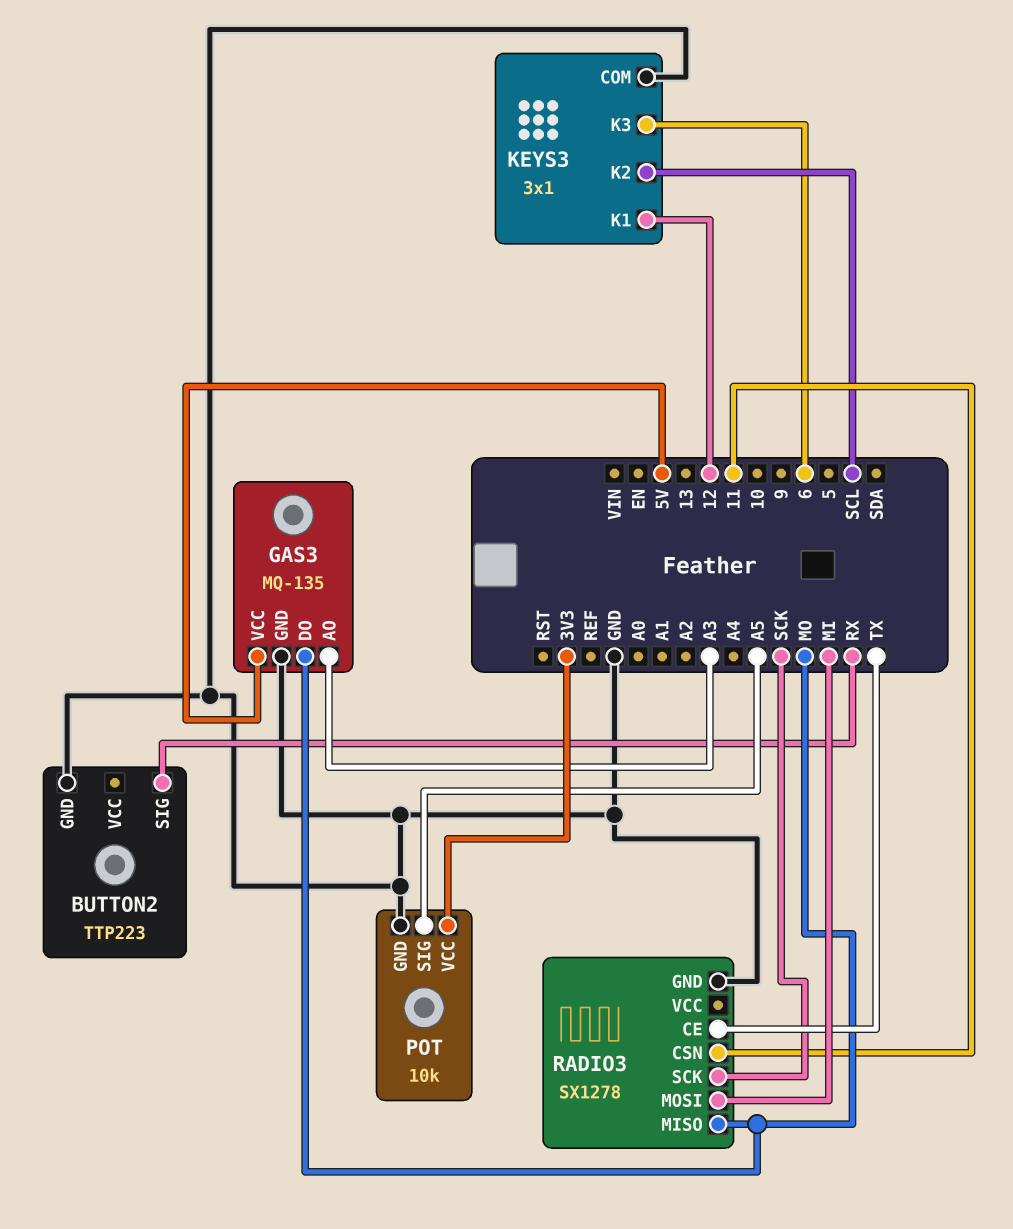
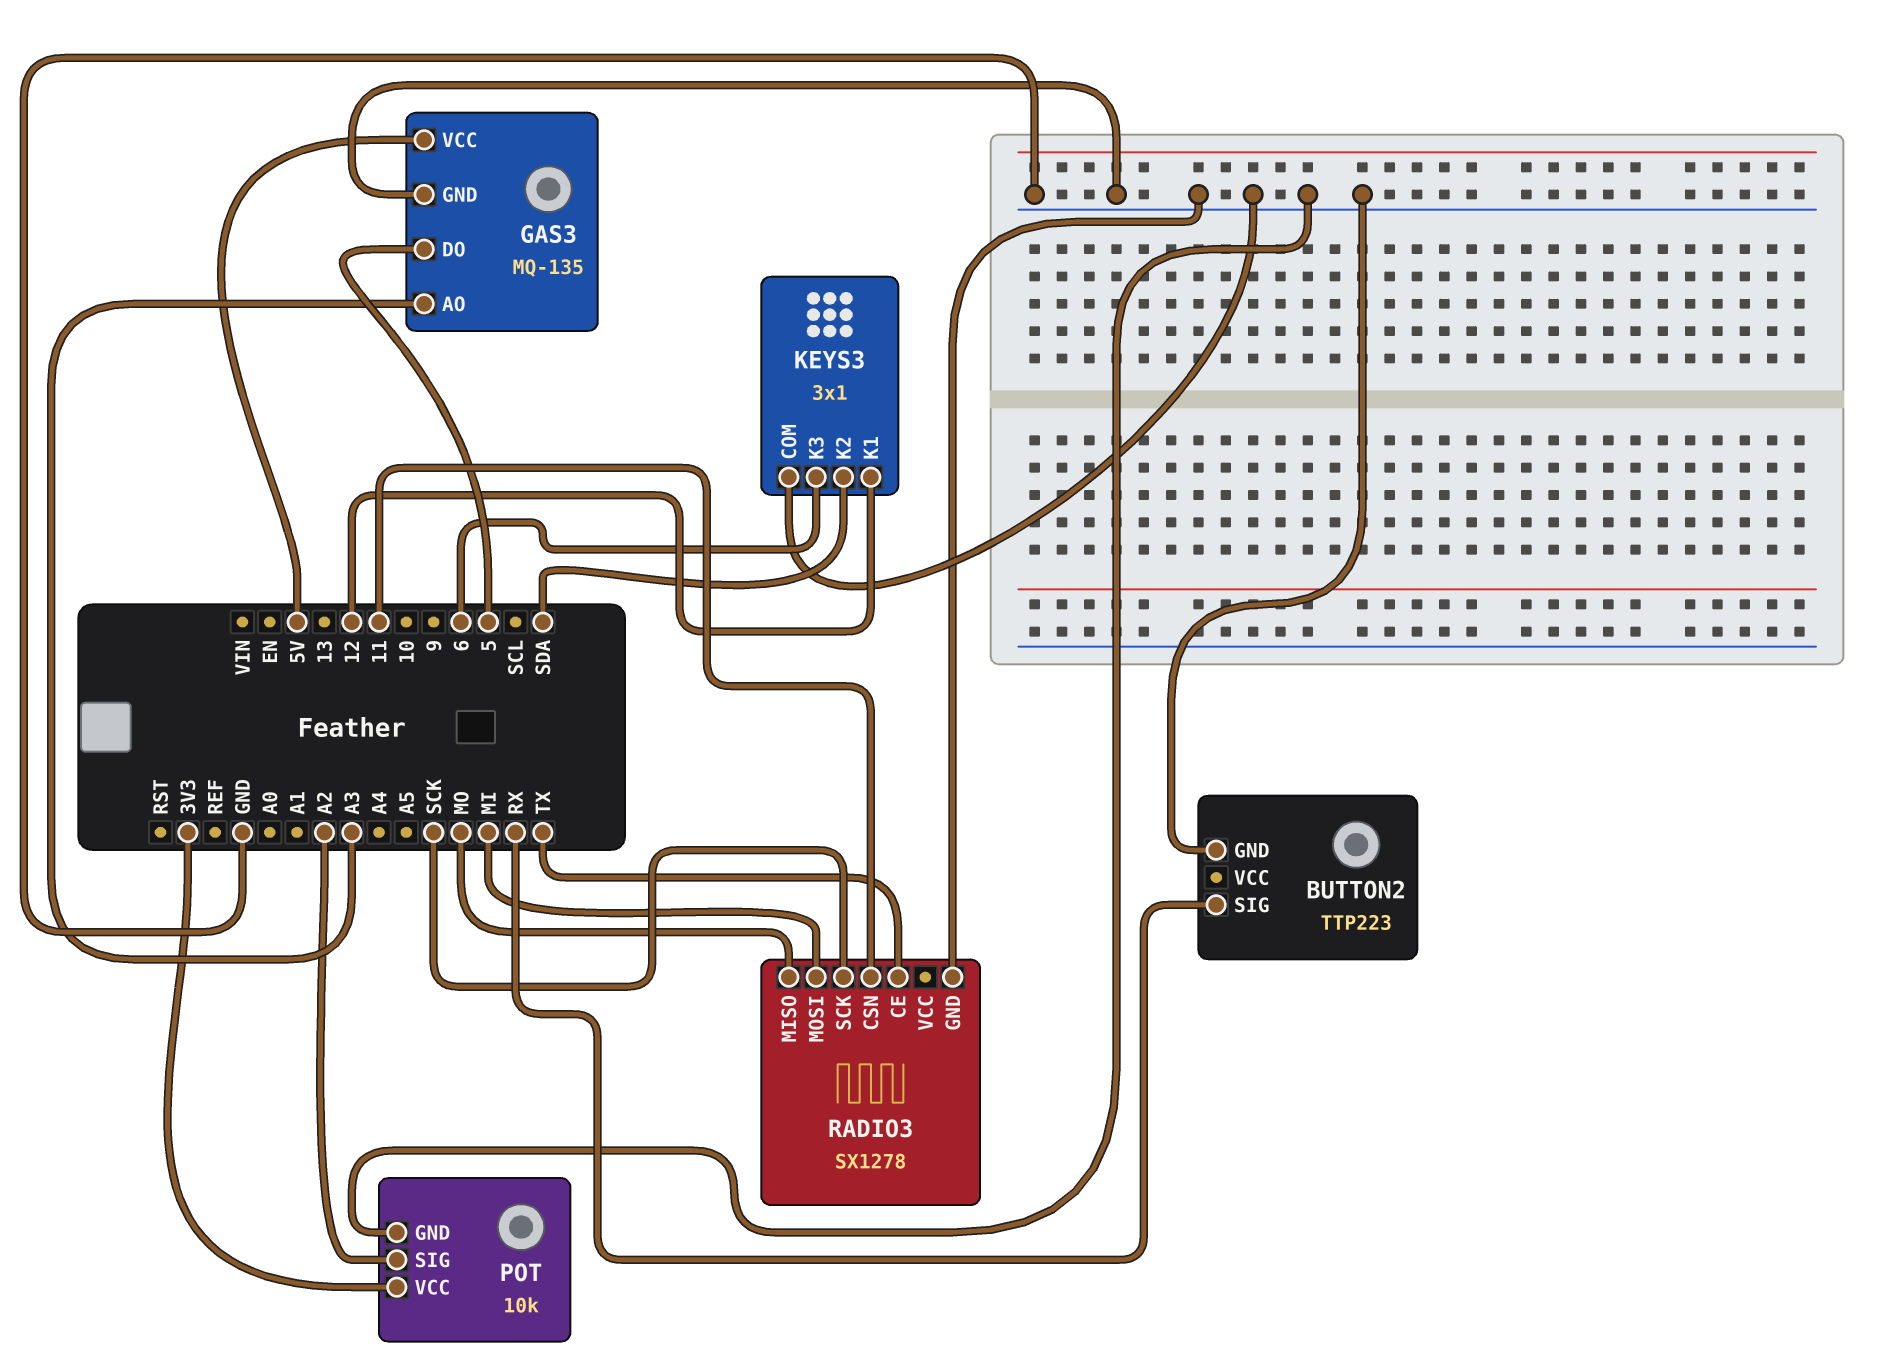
GAS3 pin DO: MO -> 5
KEYS3 pin K2: SCL -> SDA
POT pin SIG: A5 -> A2

